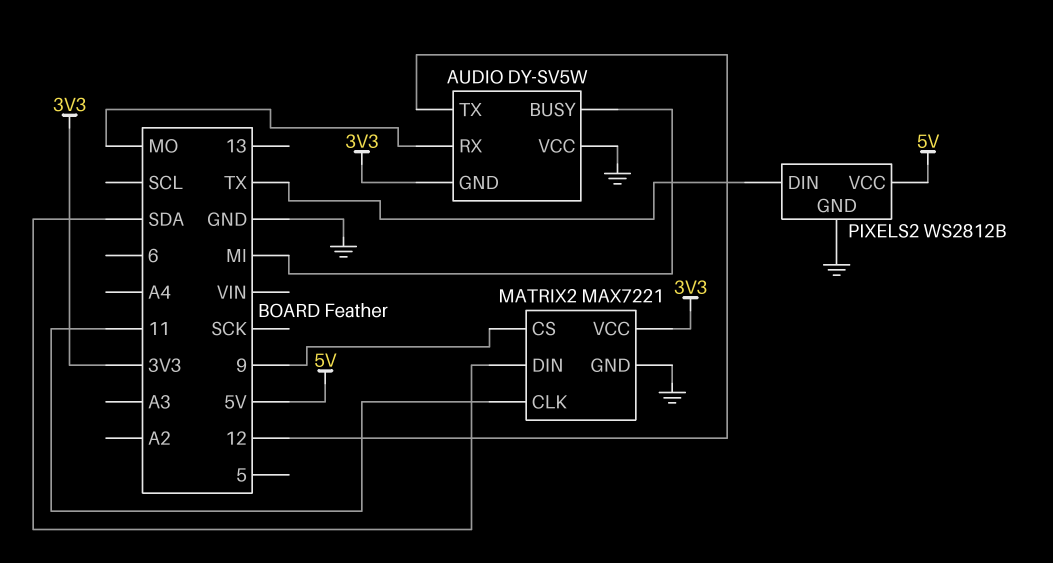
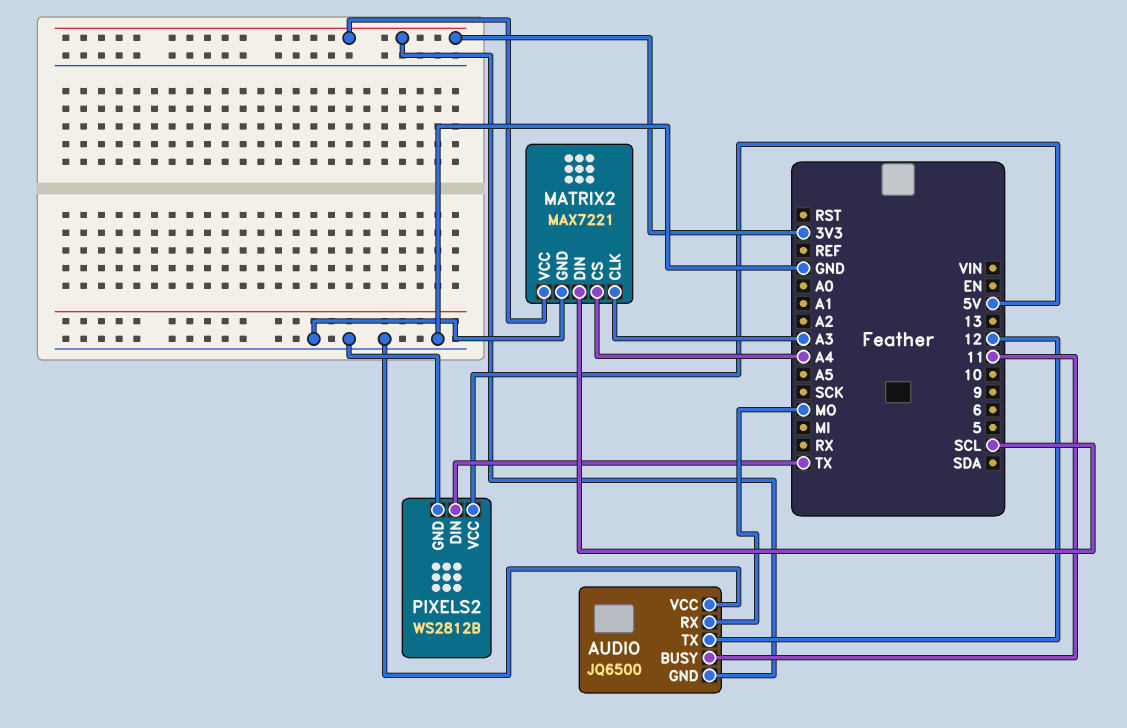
AUDIO: DY-SV5W -> JQ6500
AUDIO pin BUSY: MI -> 11
MATRIX2 pin CLK: 11 -> A3
MATRIX2 pin CS: 9 -> A4
MATRIX2 pin DIN: SDA -> SCL

